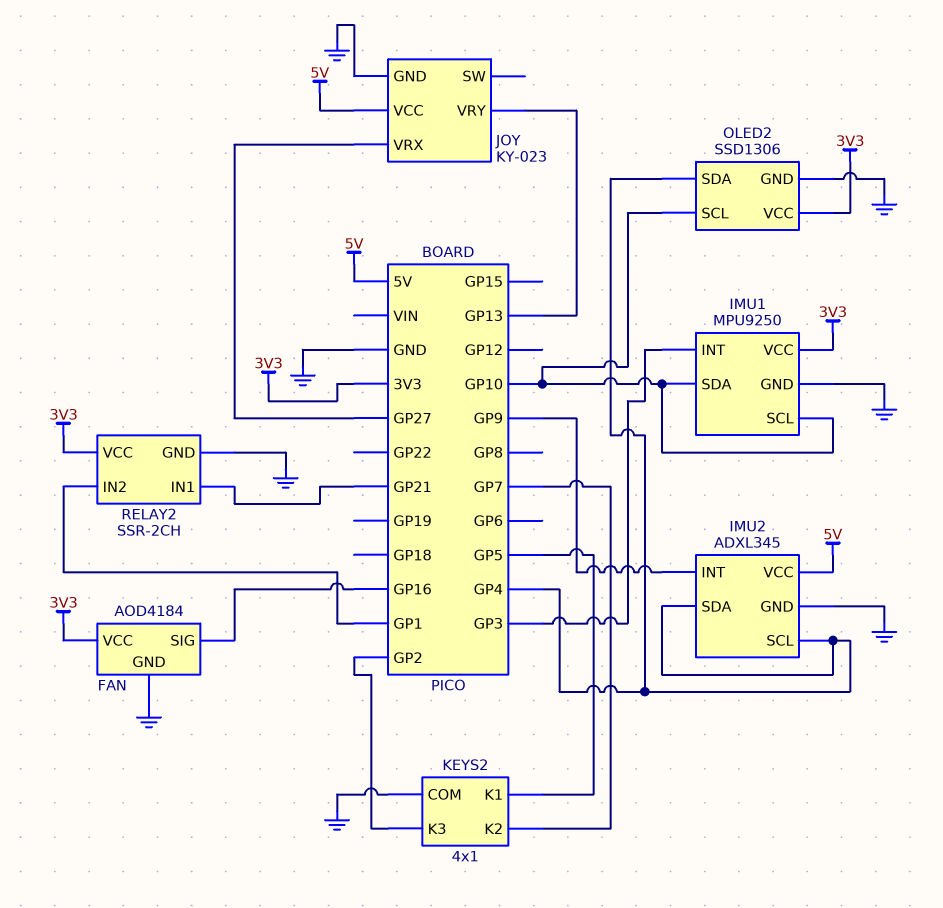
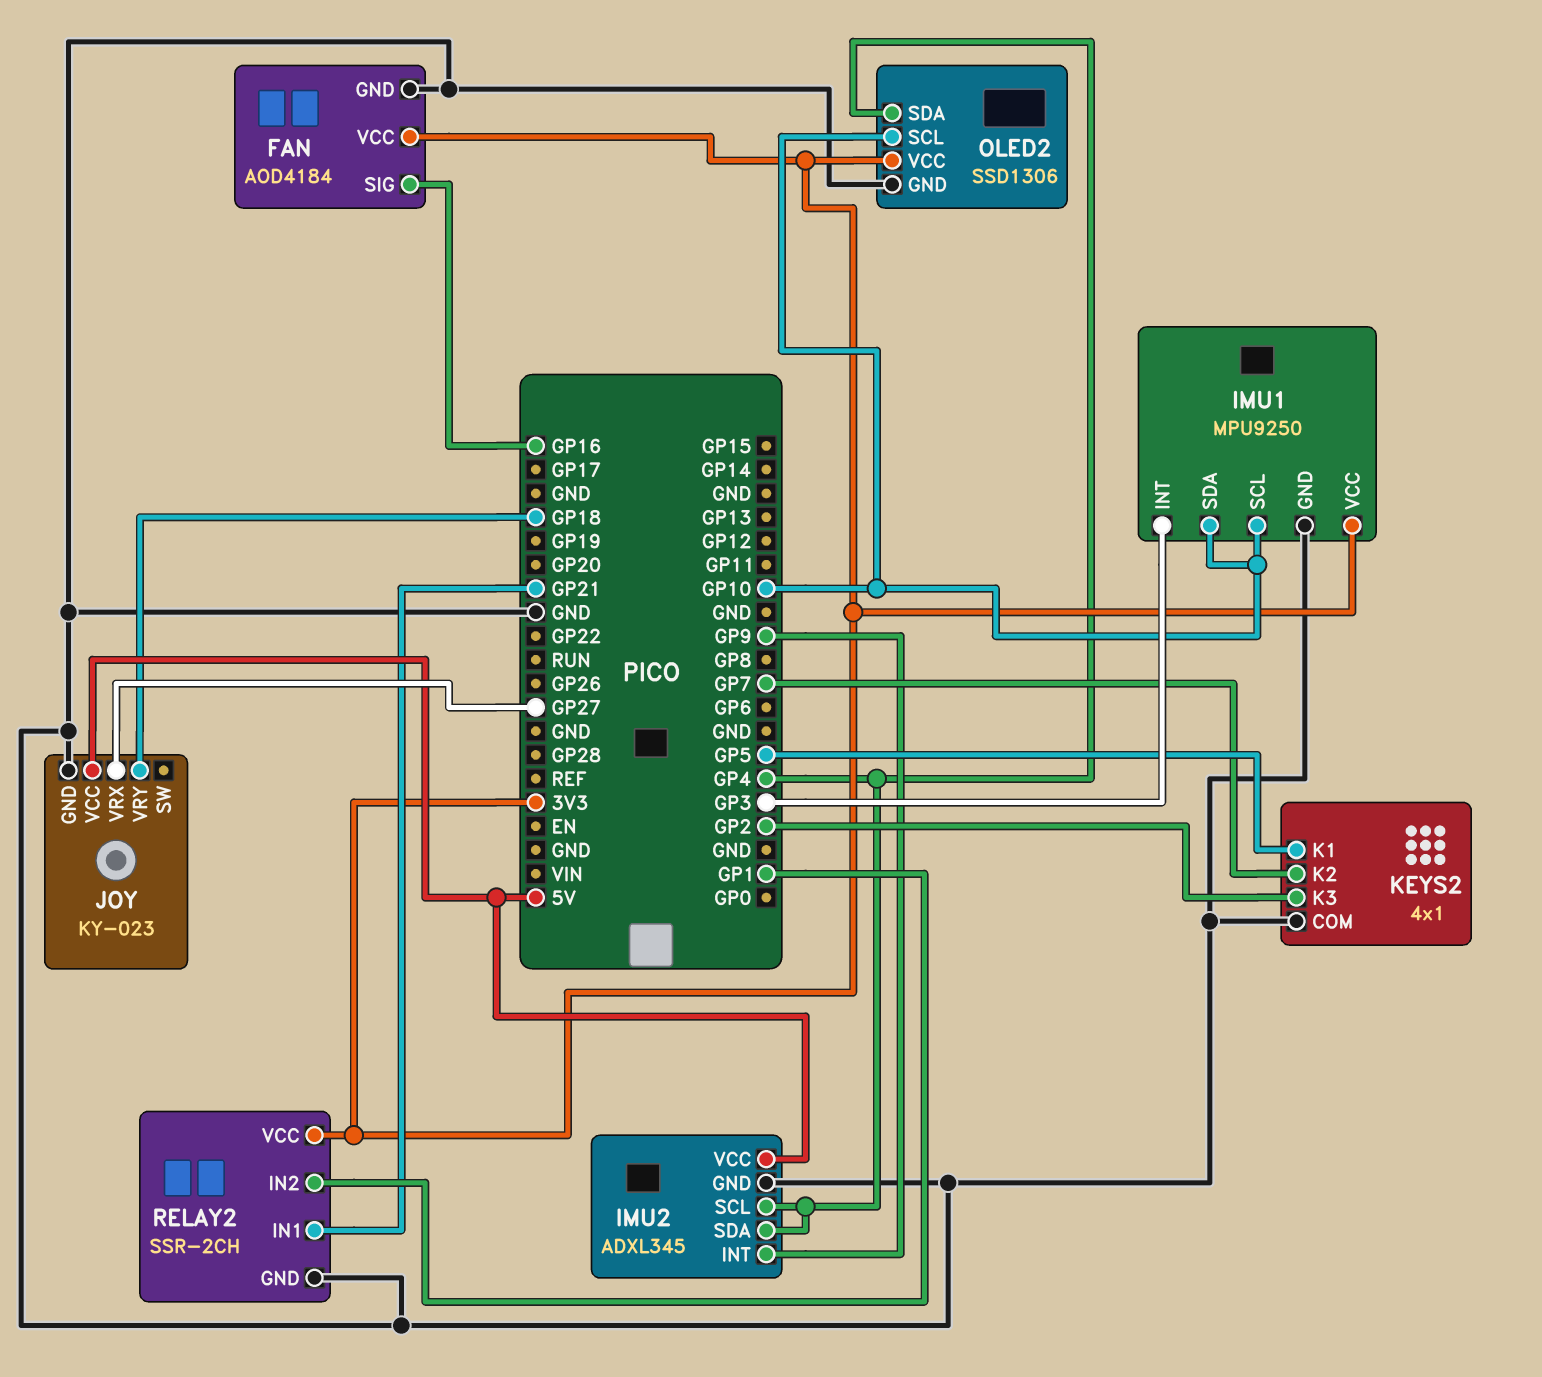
JOY pin VRY: GP13 -> GP18

